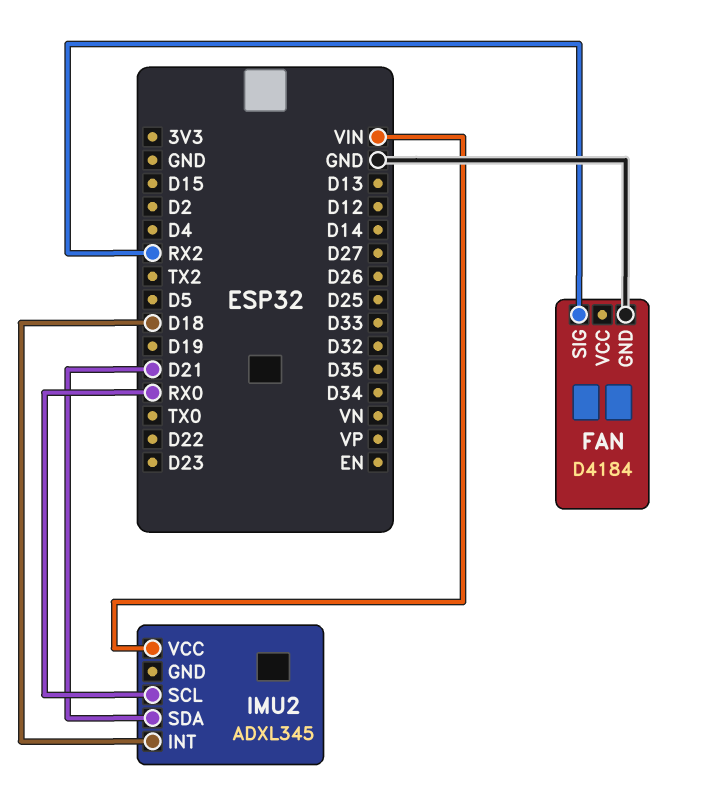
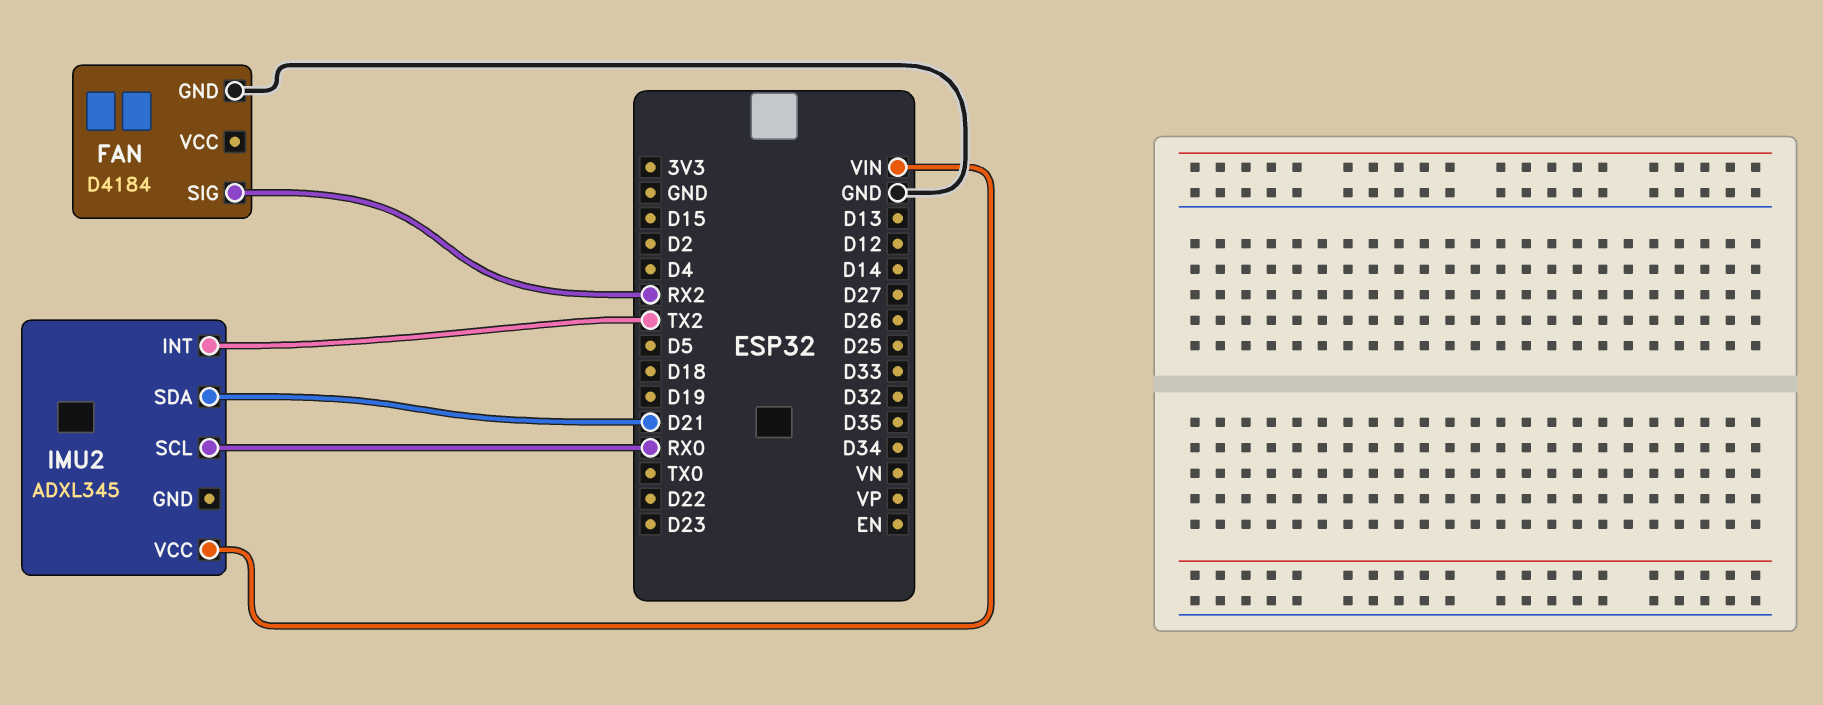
IMU2 pin INT: D18 -> TX2

